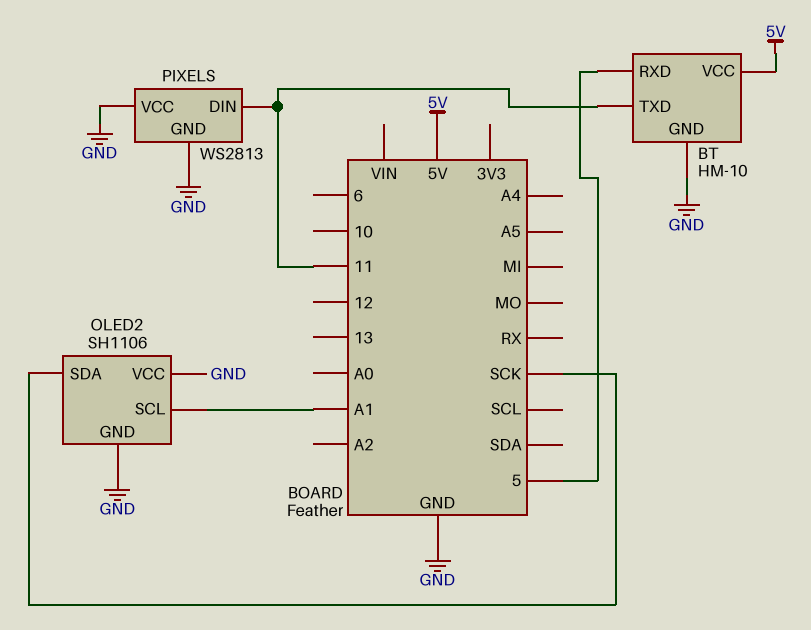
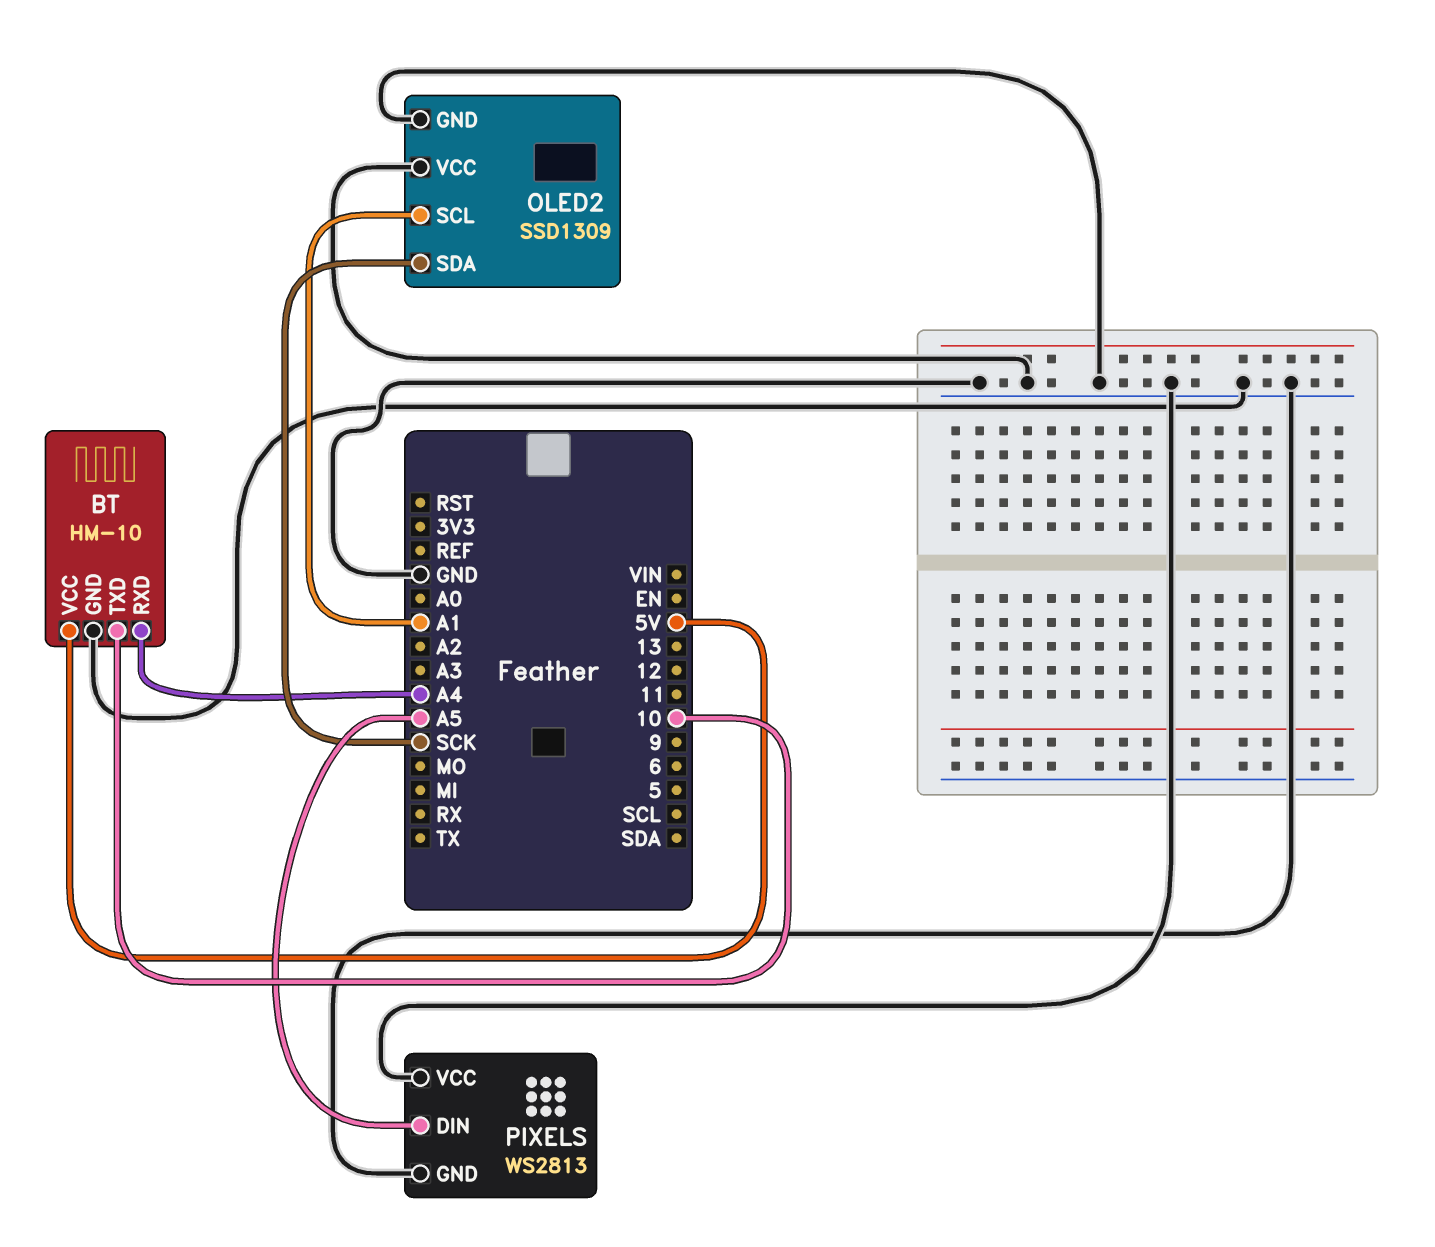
BT pin RXD: 5 -> A4
BT pin TXD: 11 -> 10
OLED2: SH1106 -> SSD1309
PIXELS pin DIN: 11 -> A5

